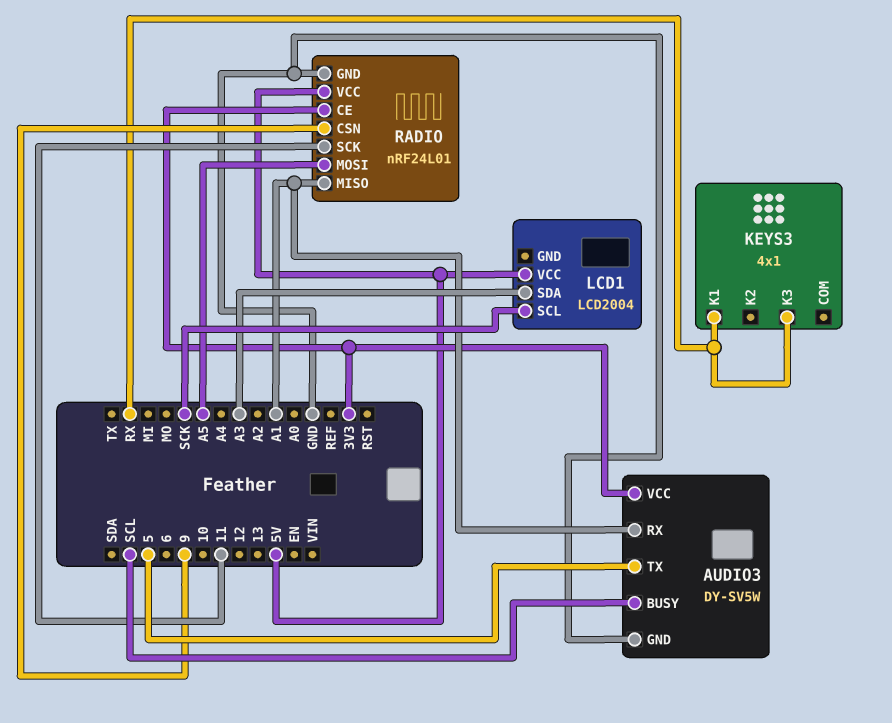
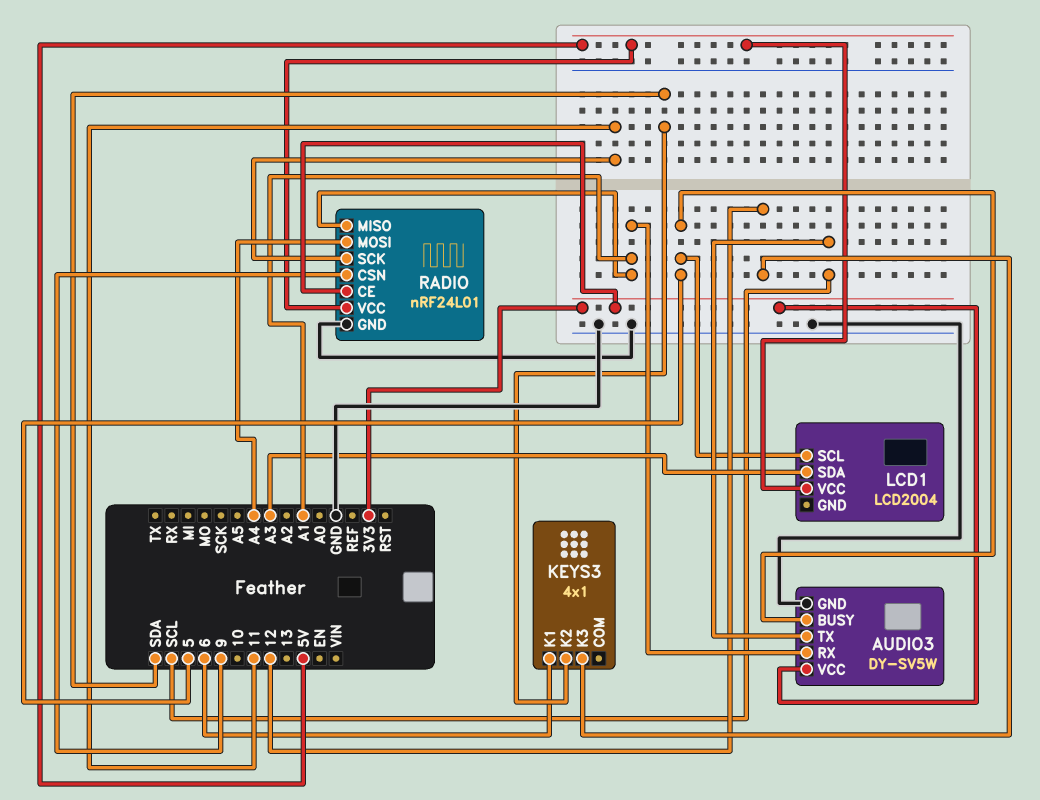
AUDIO3 pin BUSY: SCL -> 5
AUDIO3 pin TX: 5 -> SCL
KEYS3 pin K1: RX -> 6
KEYS3 pin K2: none -> SDA
KEYS3 pin K3: RX -> 12
LCD1 pin SCL: SCK -> 5
RADIO pin MOSI: A5 -> A4

